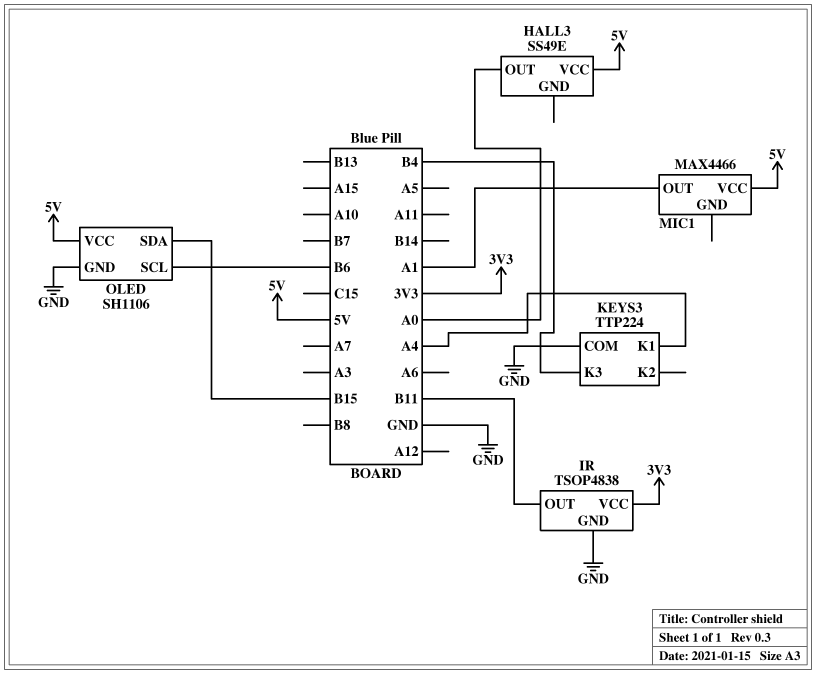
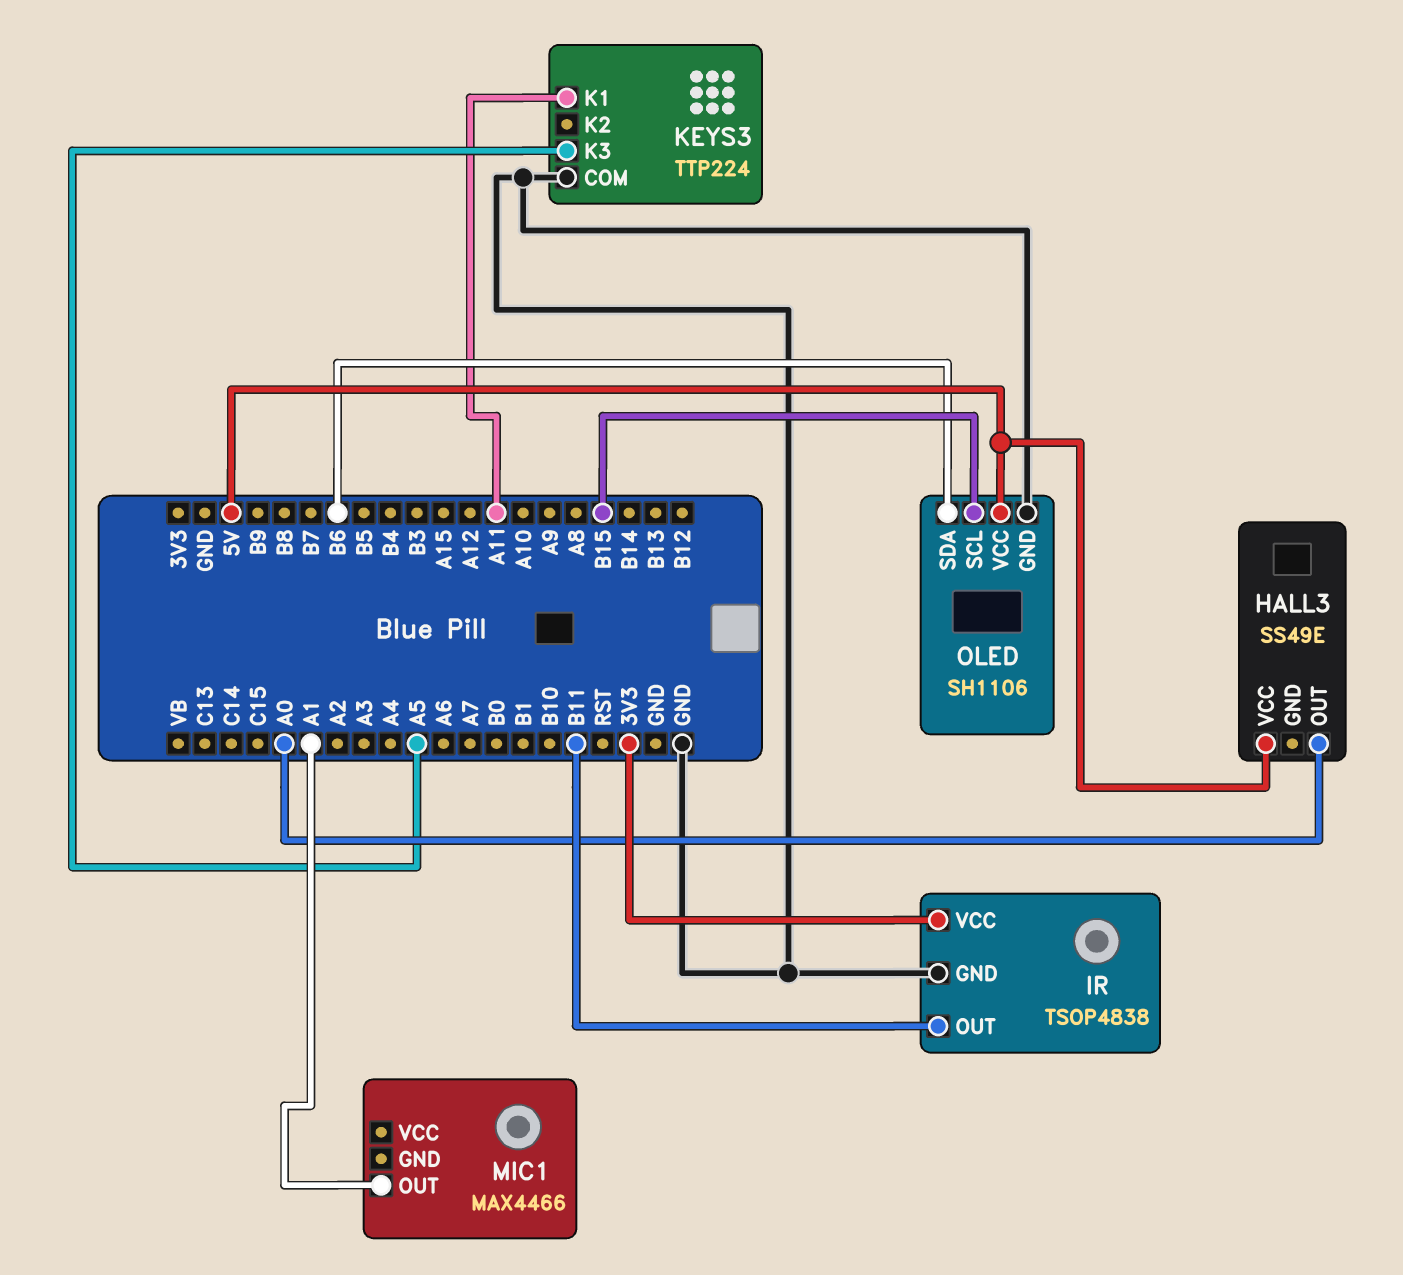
KEYS3 pin K1: A4 -> A11
KEYS3 pin K3: B4 -> A5
MIC1 pin VCC: 5V -> none
OLED pin SCL: B6 -> B15
OLED pin SDA: B15 -> B6

